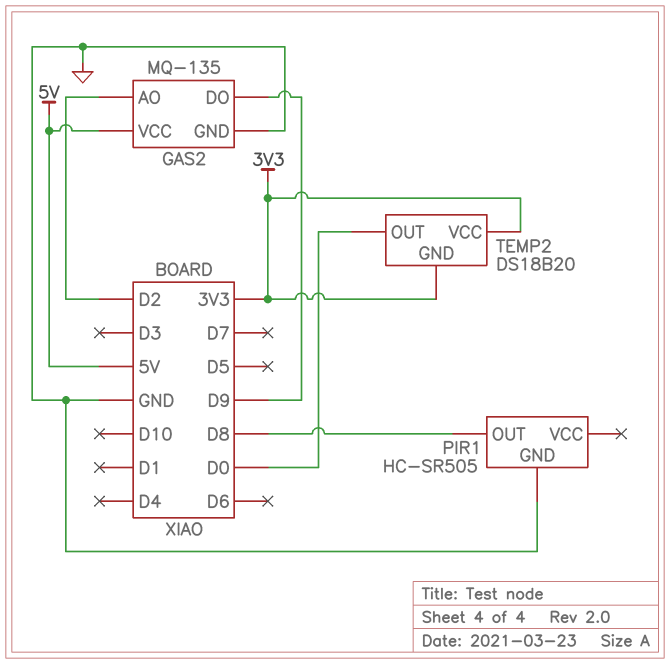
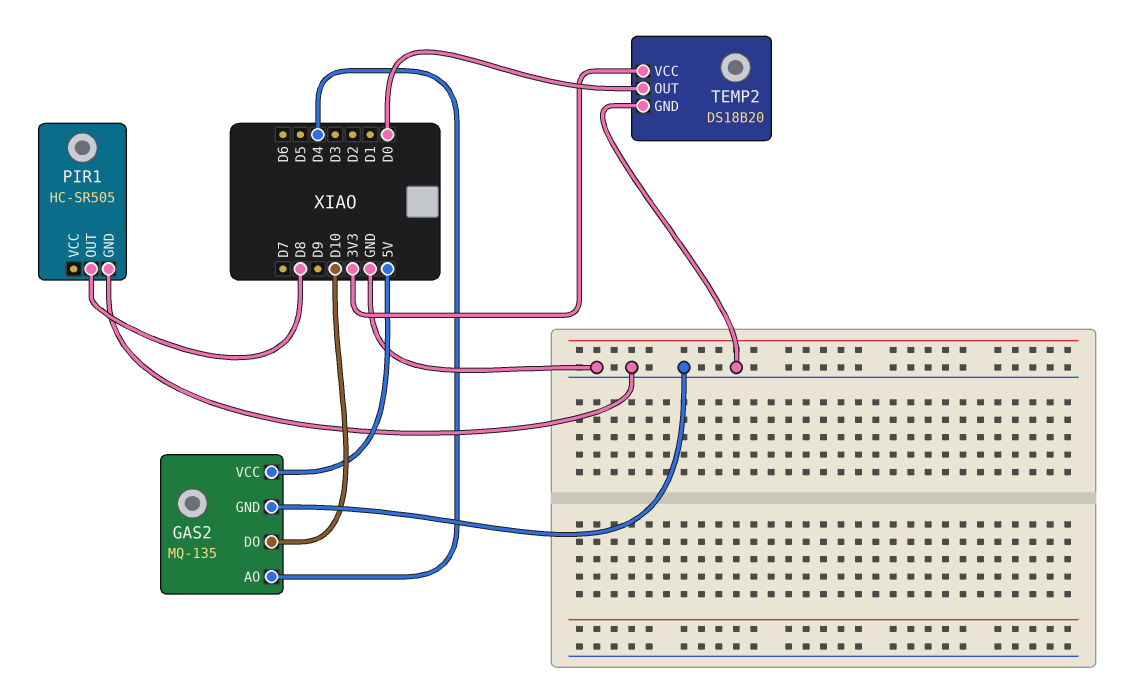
GAS2 pin AO: D2 -> D4
GAS2 pin DO: D9 -> D10
TEMP2 pin GND: 3V3 -> GND

